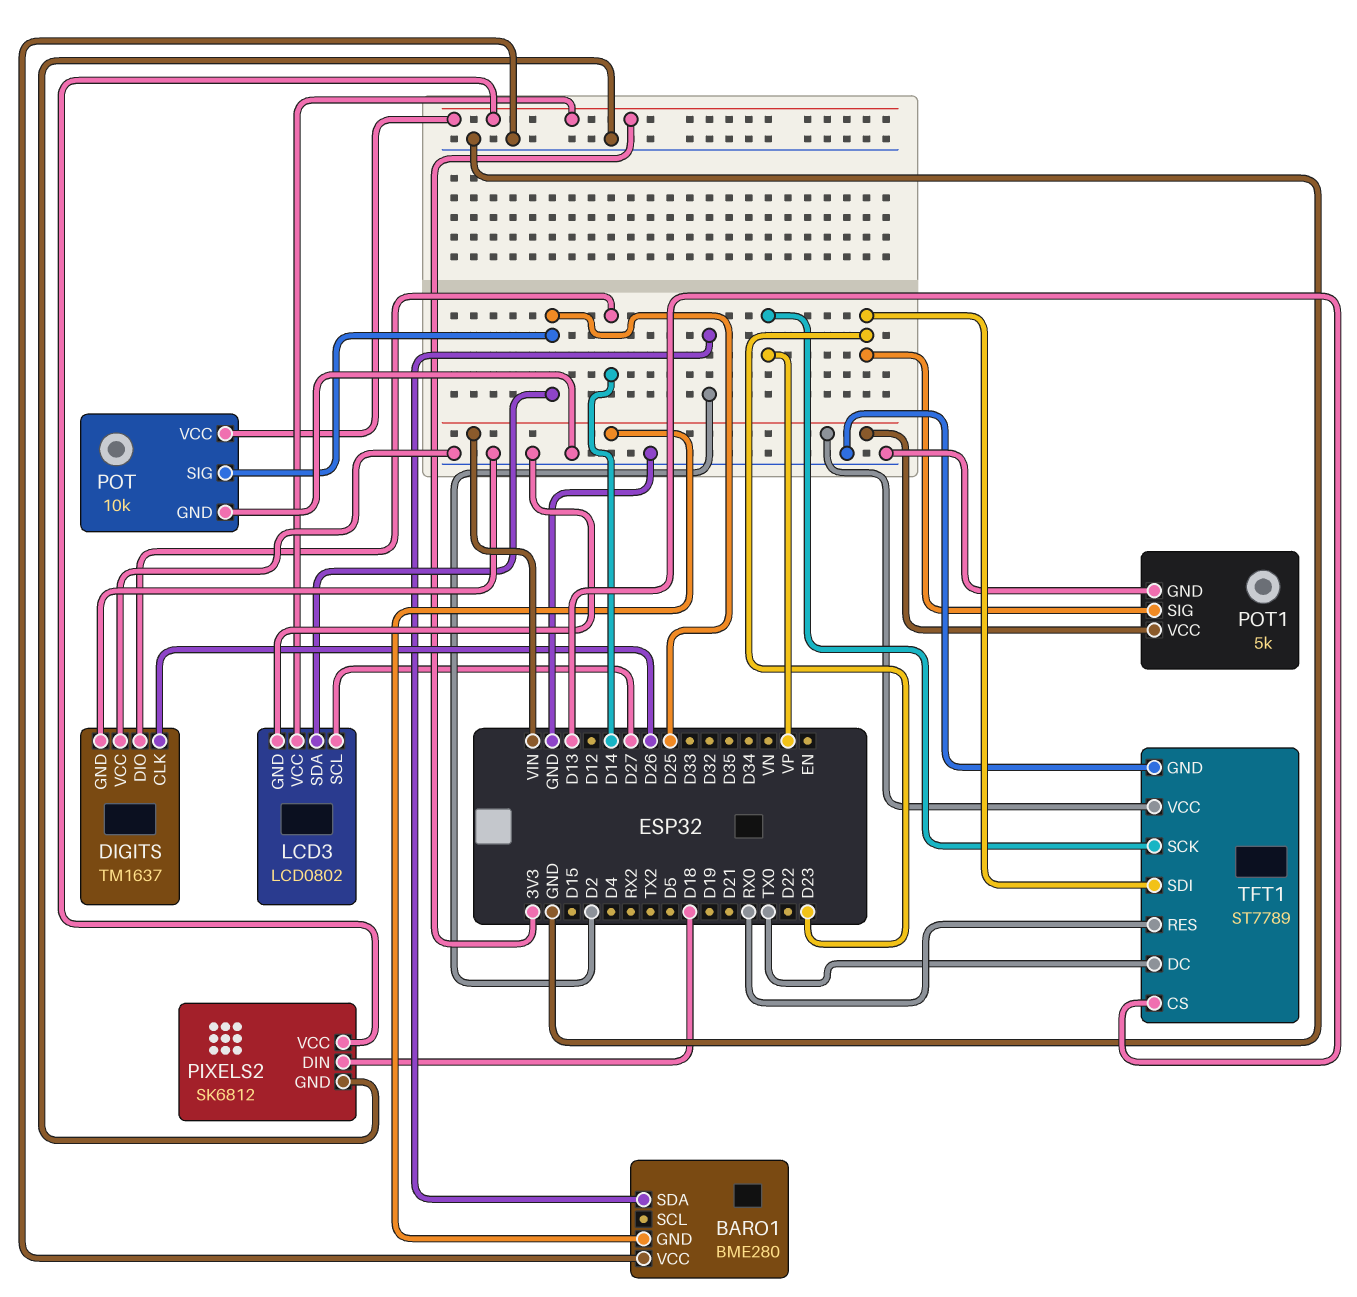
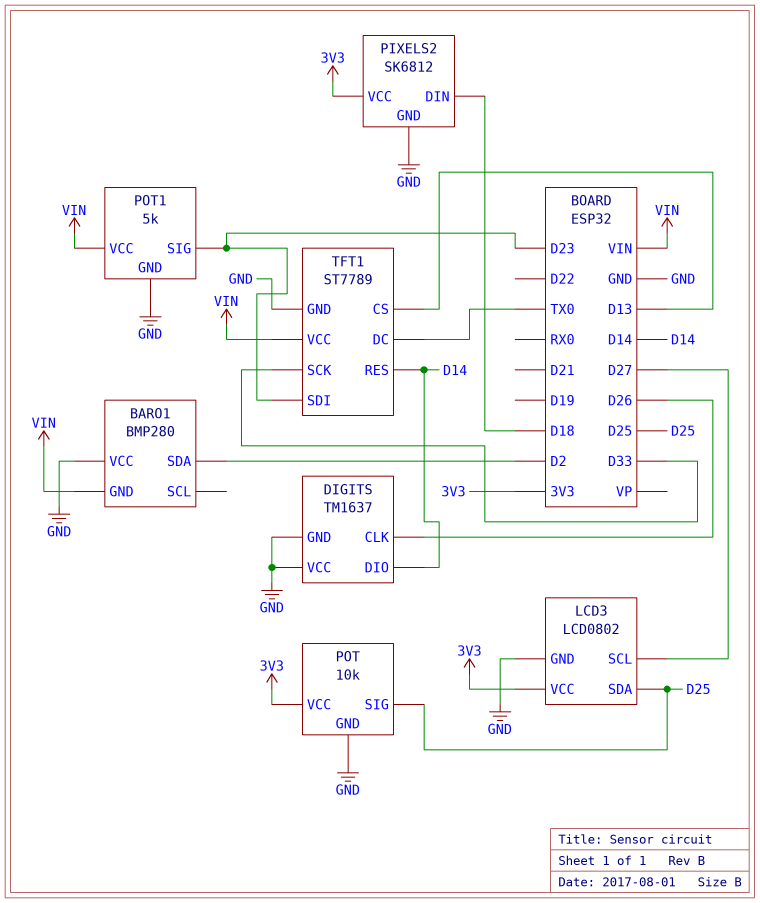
BARO1: BME280 -> BMP280
TFT1 pin RES: RX0 -> D14
TFT1 pin SCK: VP -> D33

